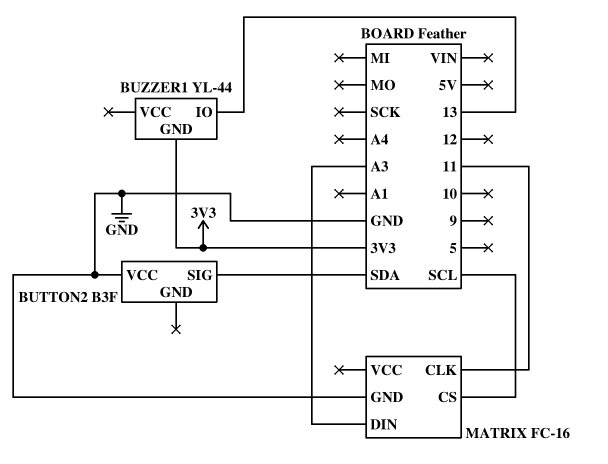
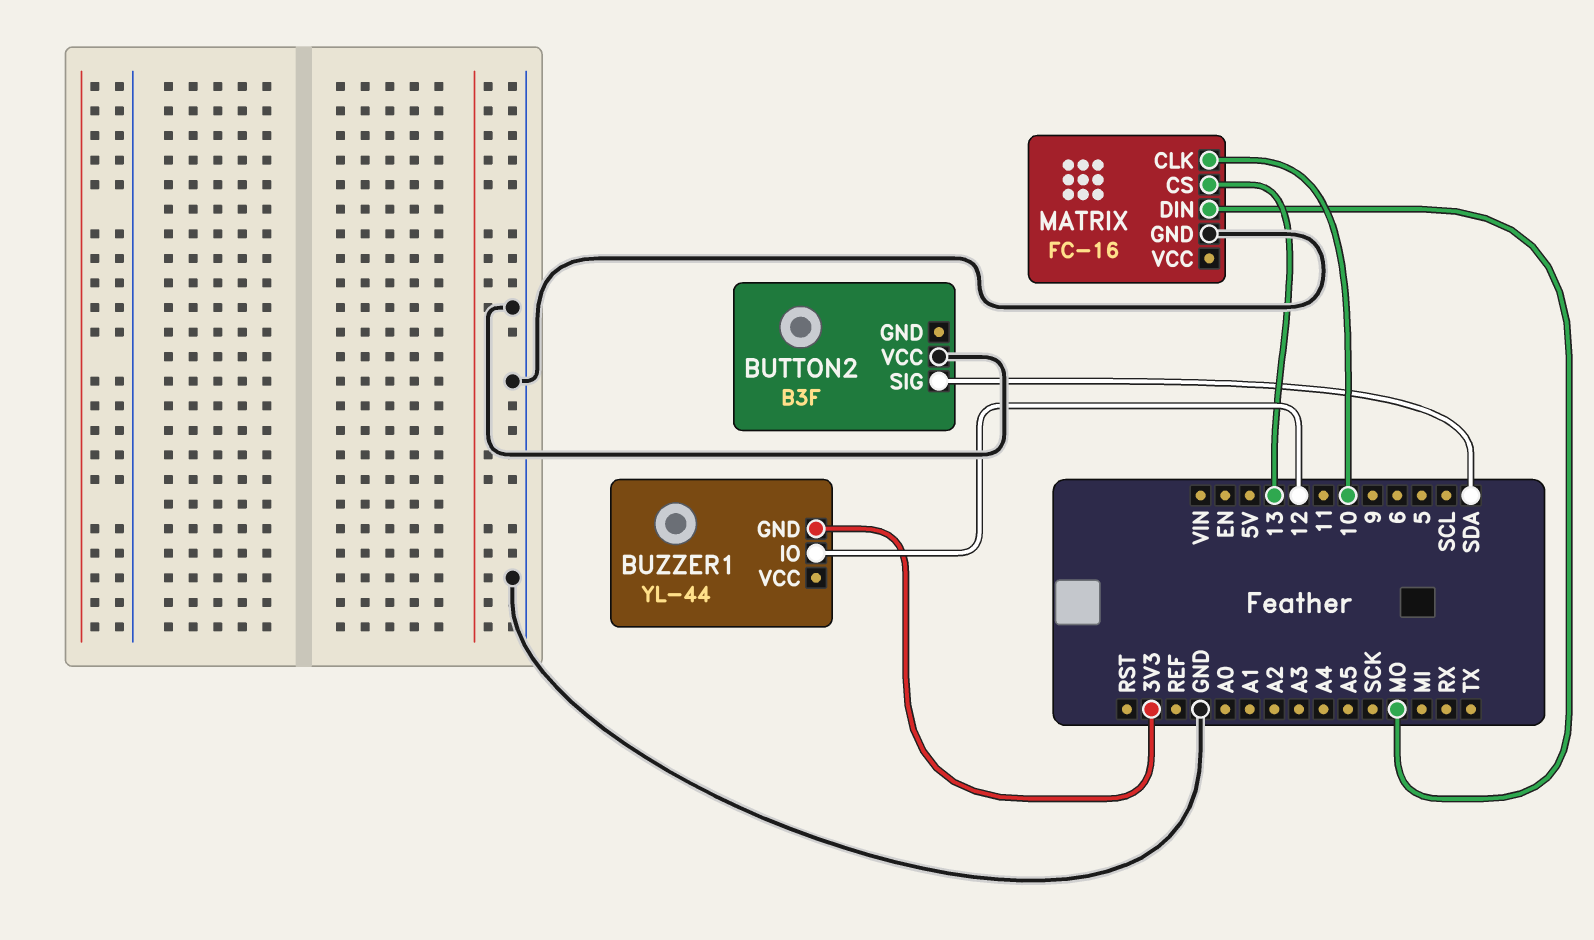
BUZZER1 pin IO: 13 -> 12
MATRIX pin CLK: 11 -> 10
MATRIX pin CS: SCL -> 13
MATRIX pin DIN: A3 -> MO

